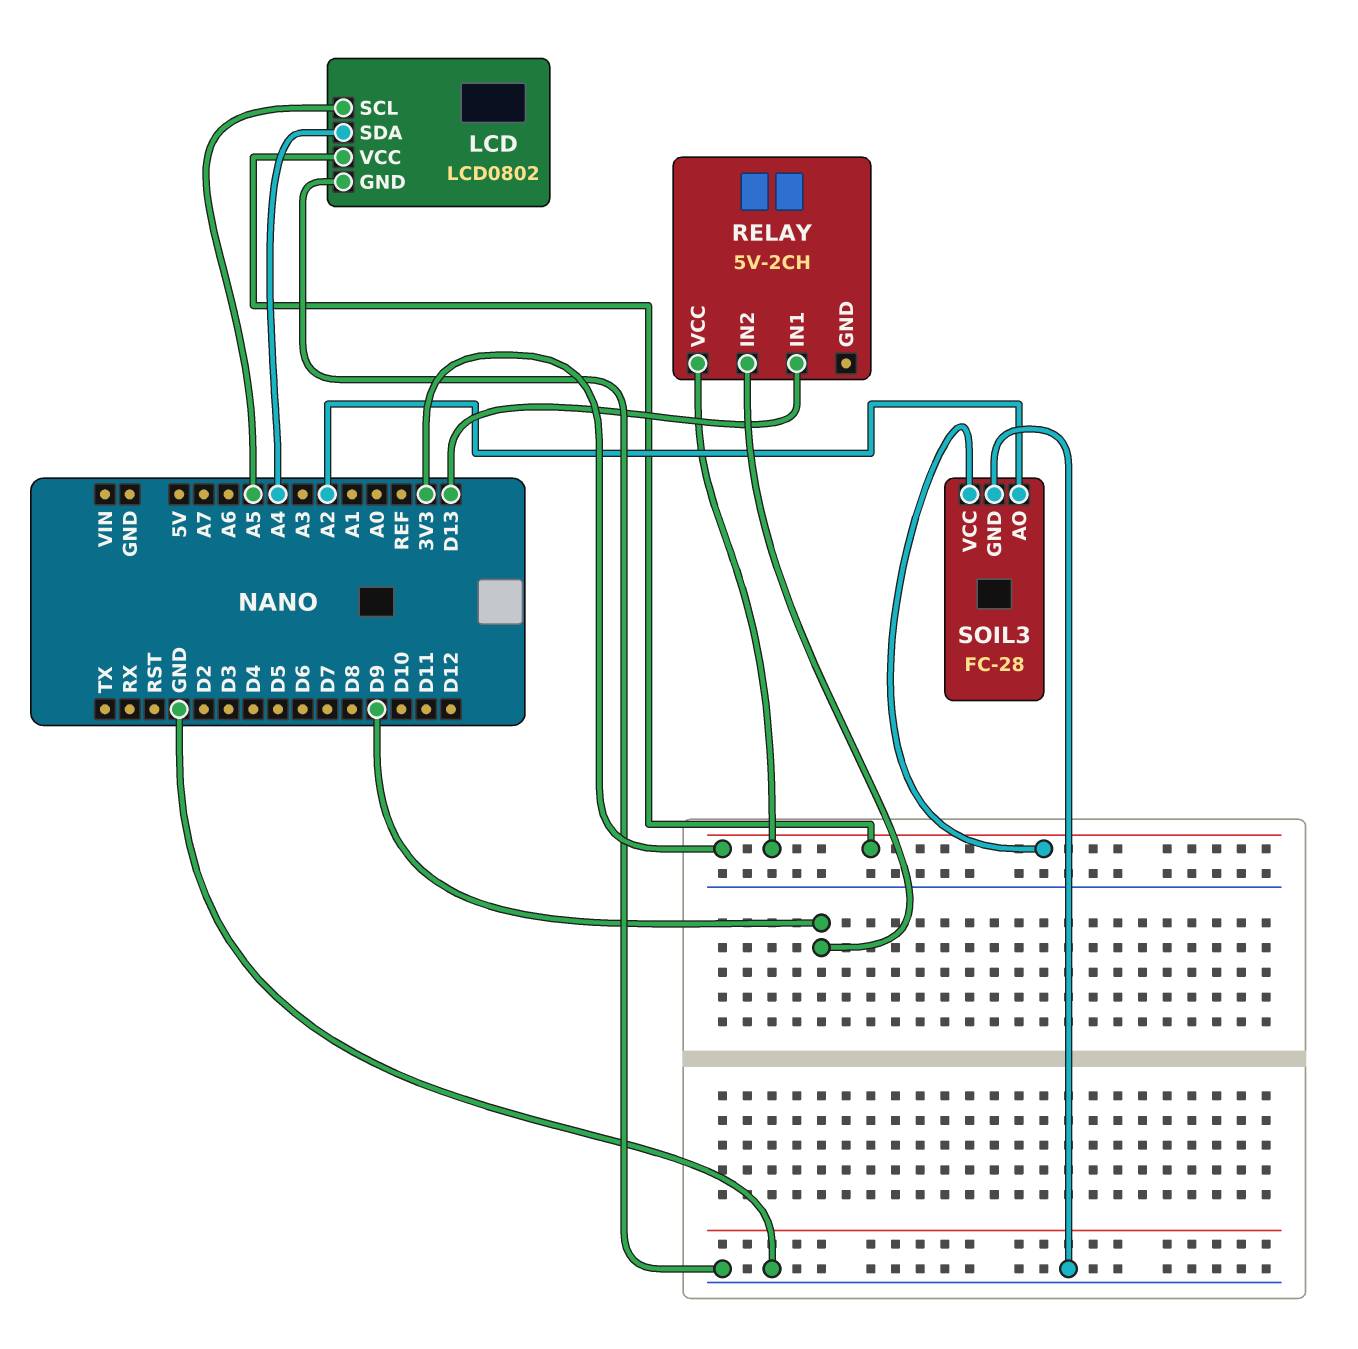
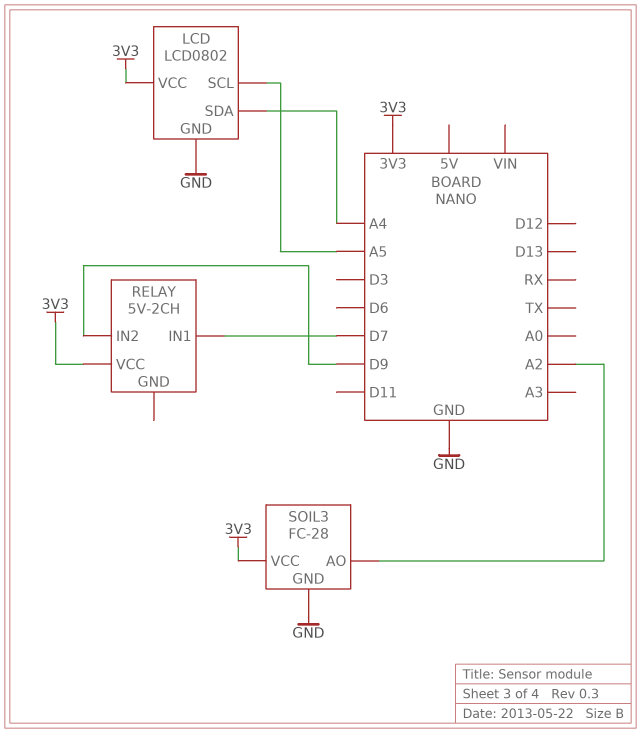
RELAY pin IN1: D13 -> D7

